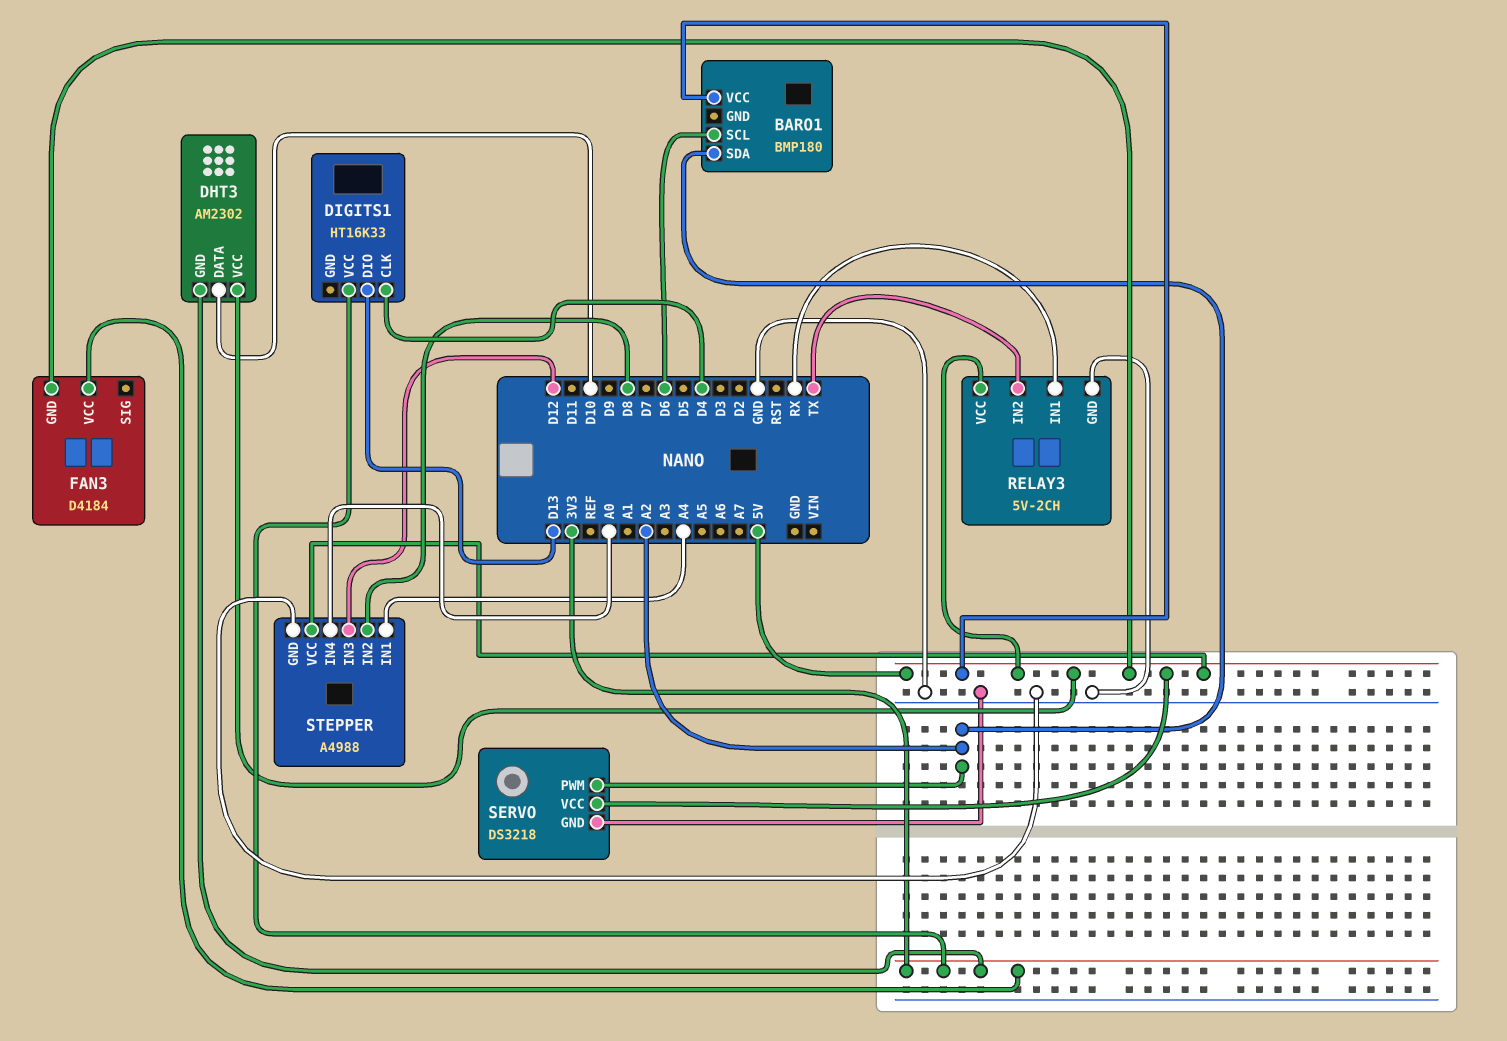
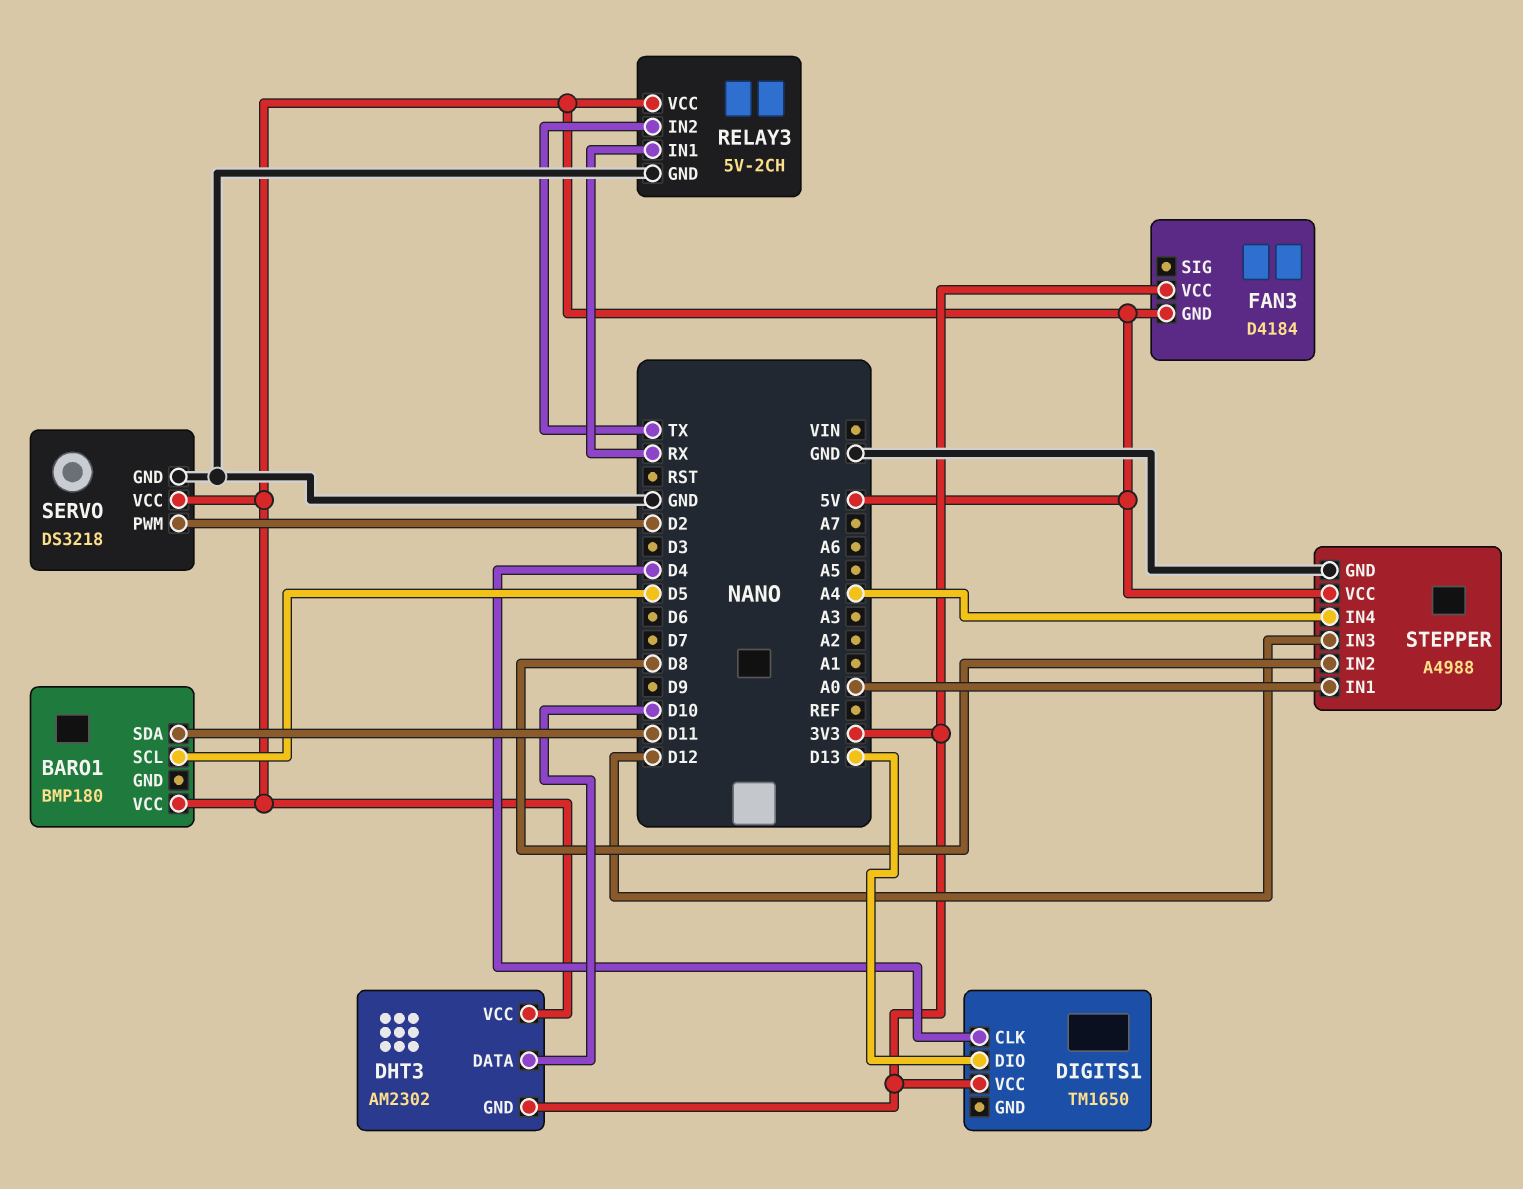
BARO1 pin SCL: D6 -> D5
BARO1 pin SDA: A2 -> D11
DIGITS1: HT16K33 -> TM1650
SERVO pin PWM: A2 -> D2
STEPPER pin IN1: A4 -> A0
STEPPER pin IN4: A0 -> A4

